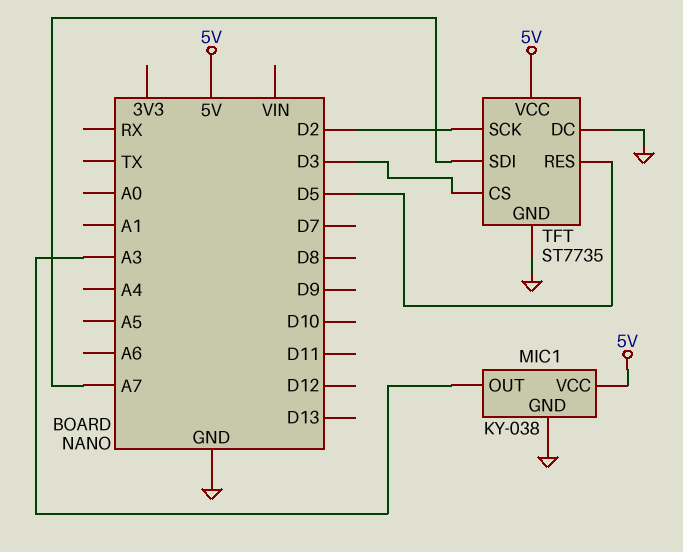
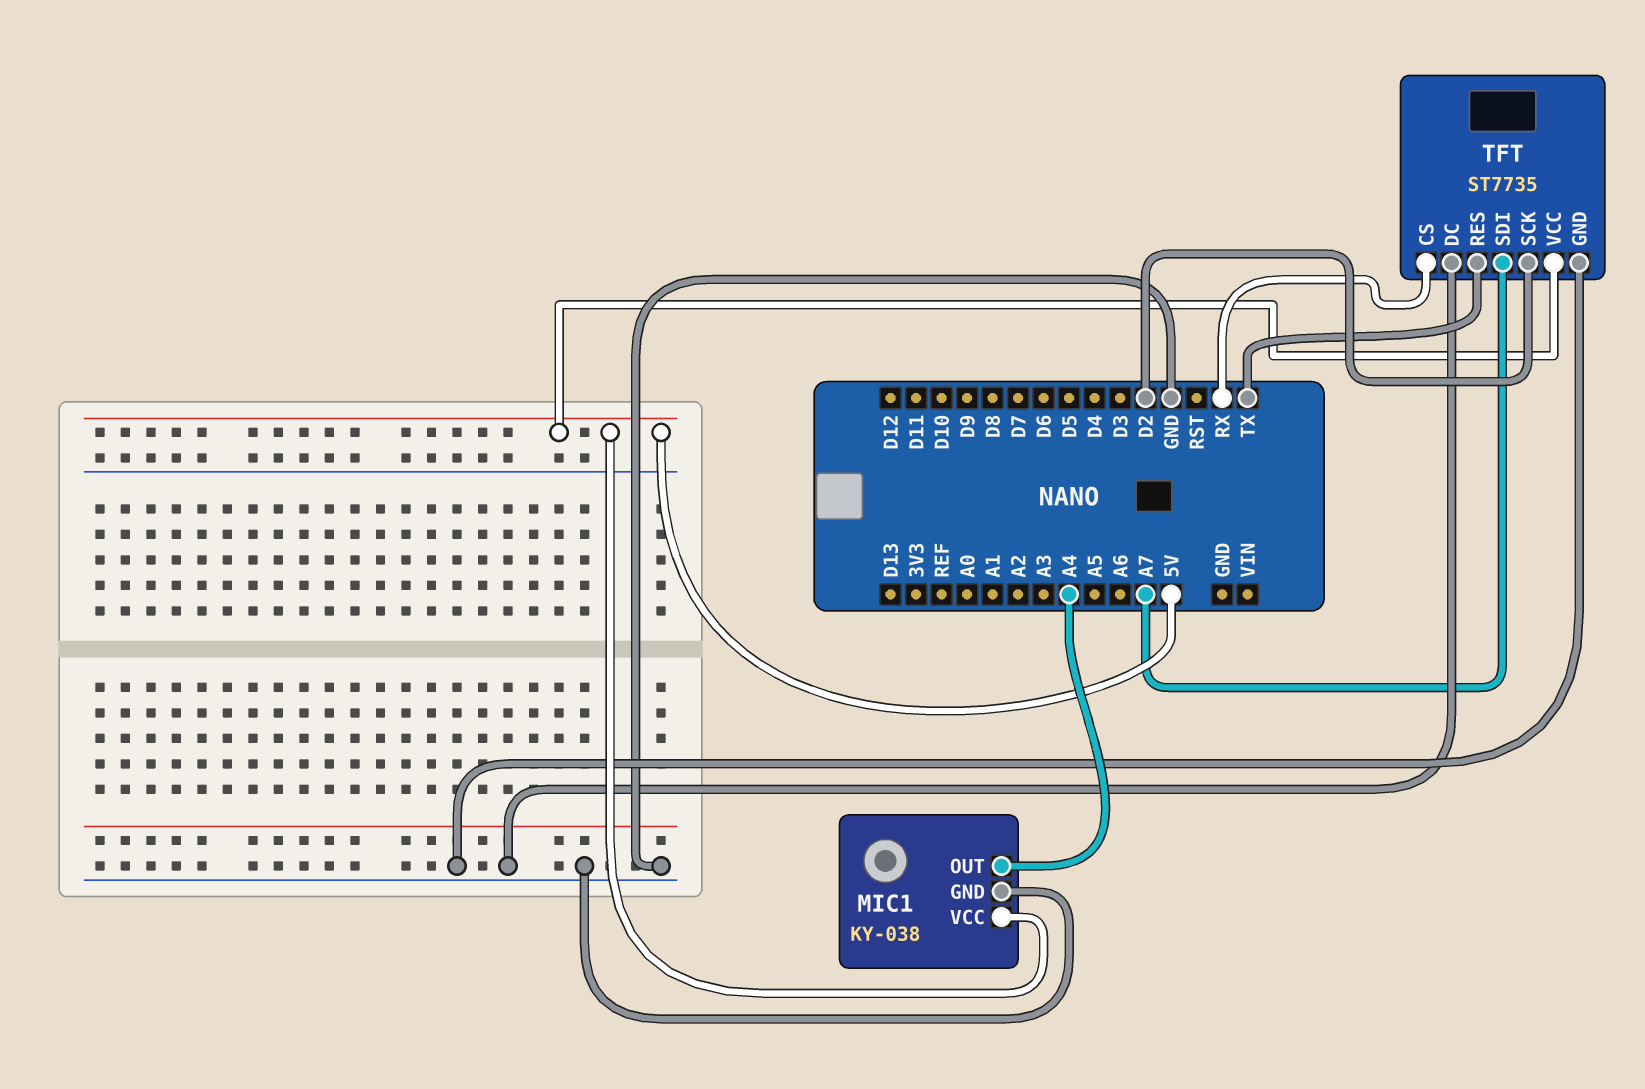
MIC1 pin OUT: A3 -> A4
TFT pin CS: D3 -> RX
TFT pin RES: D5 -> TX

